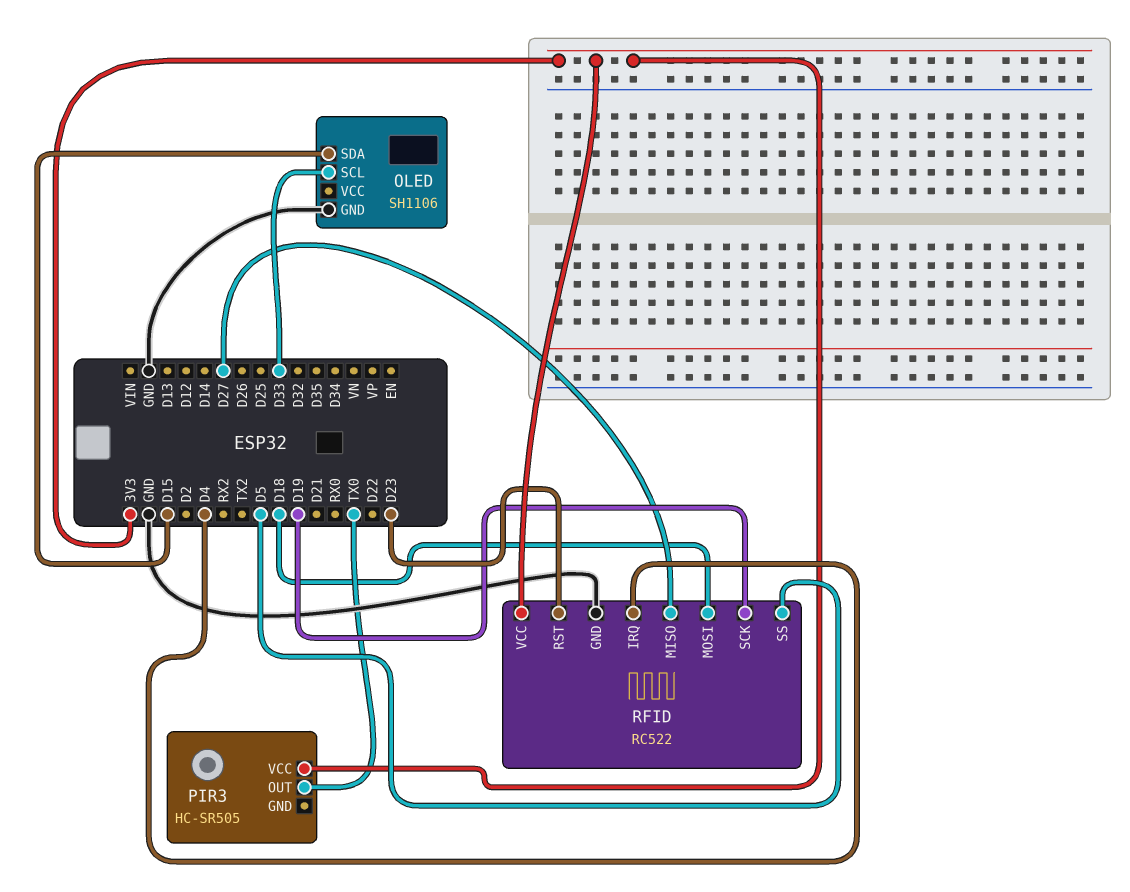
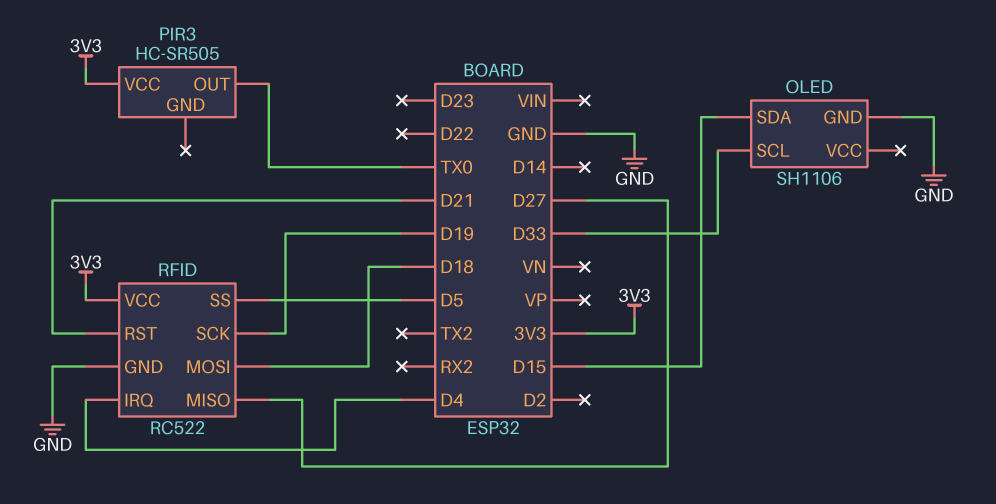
RFID pin RST: D23 -> D21

